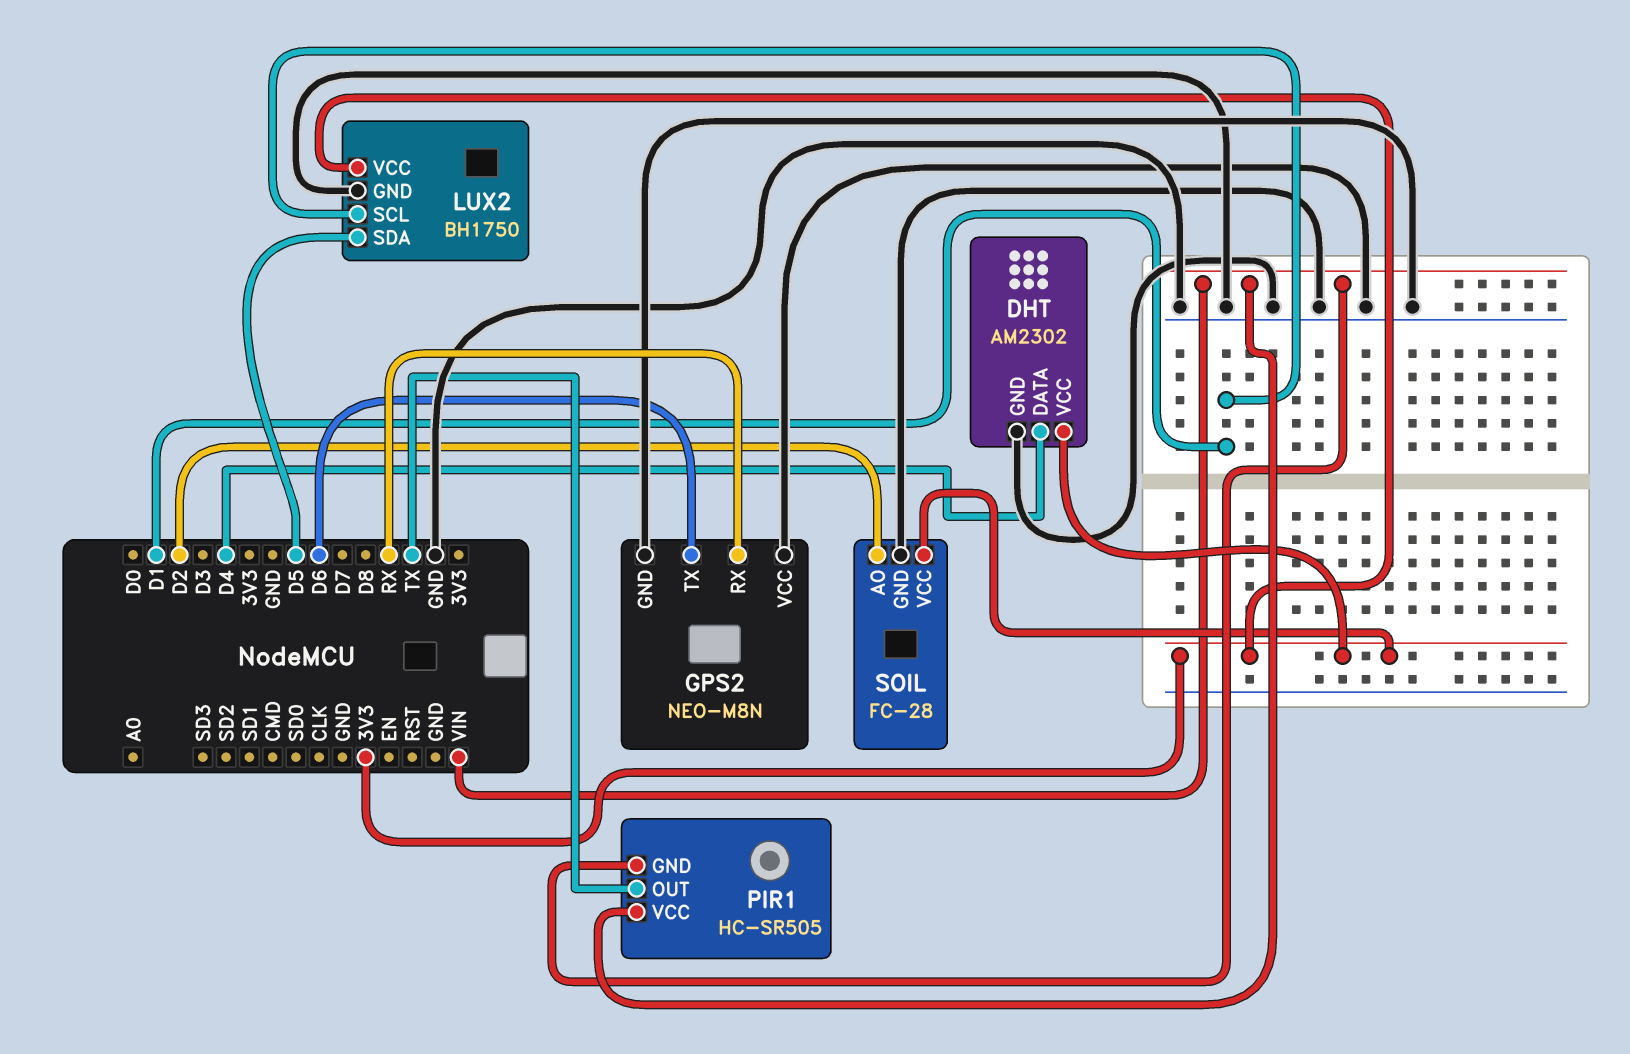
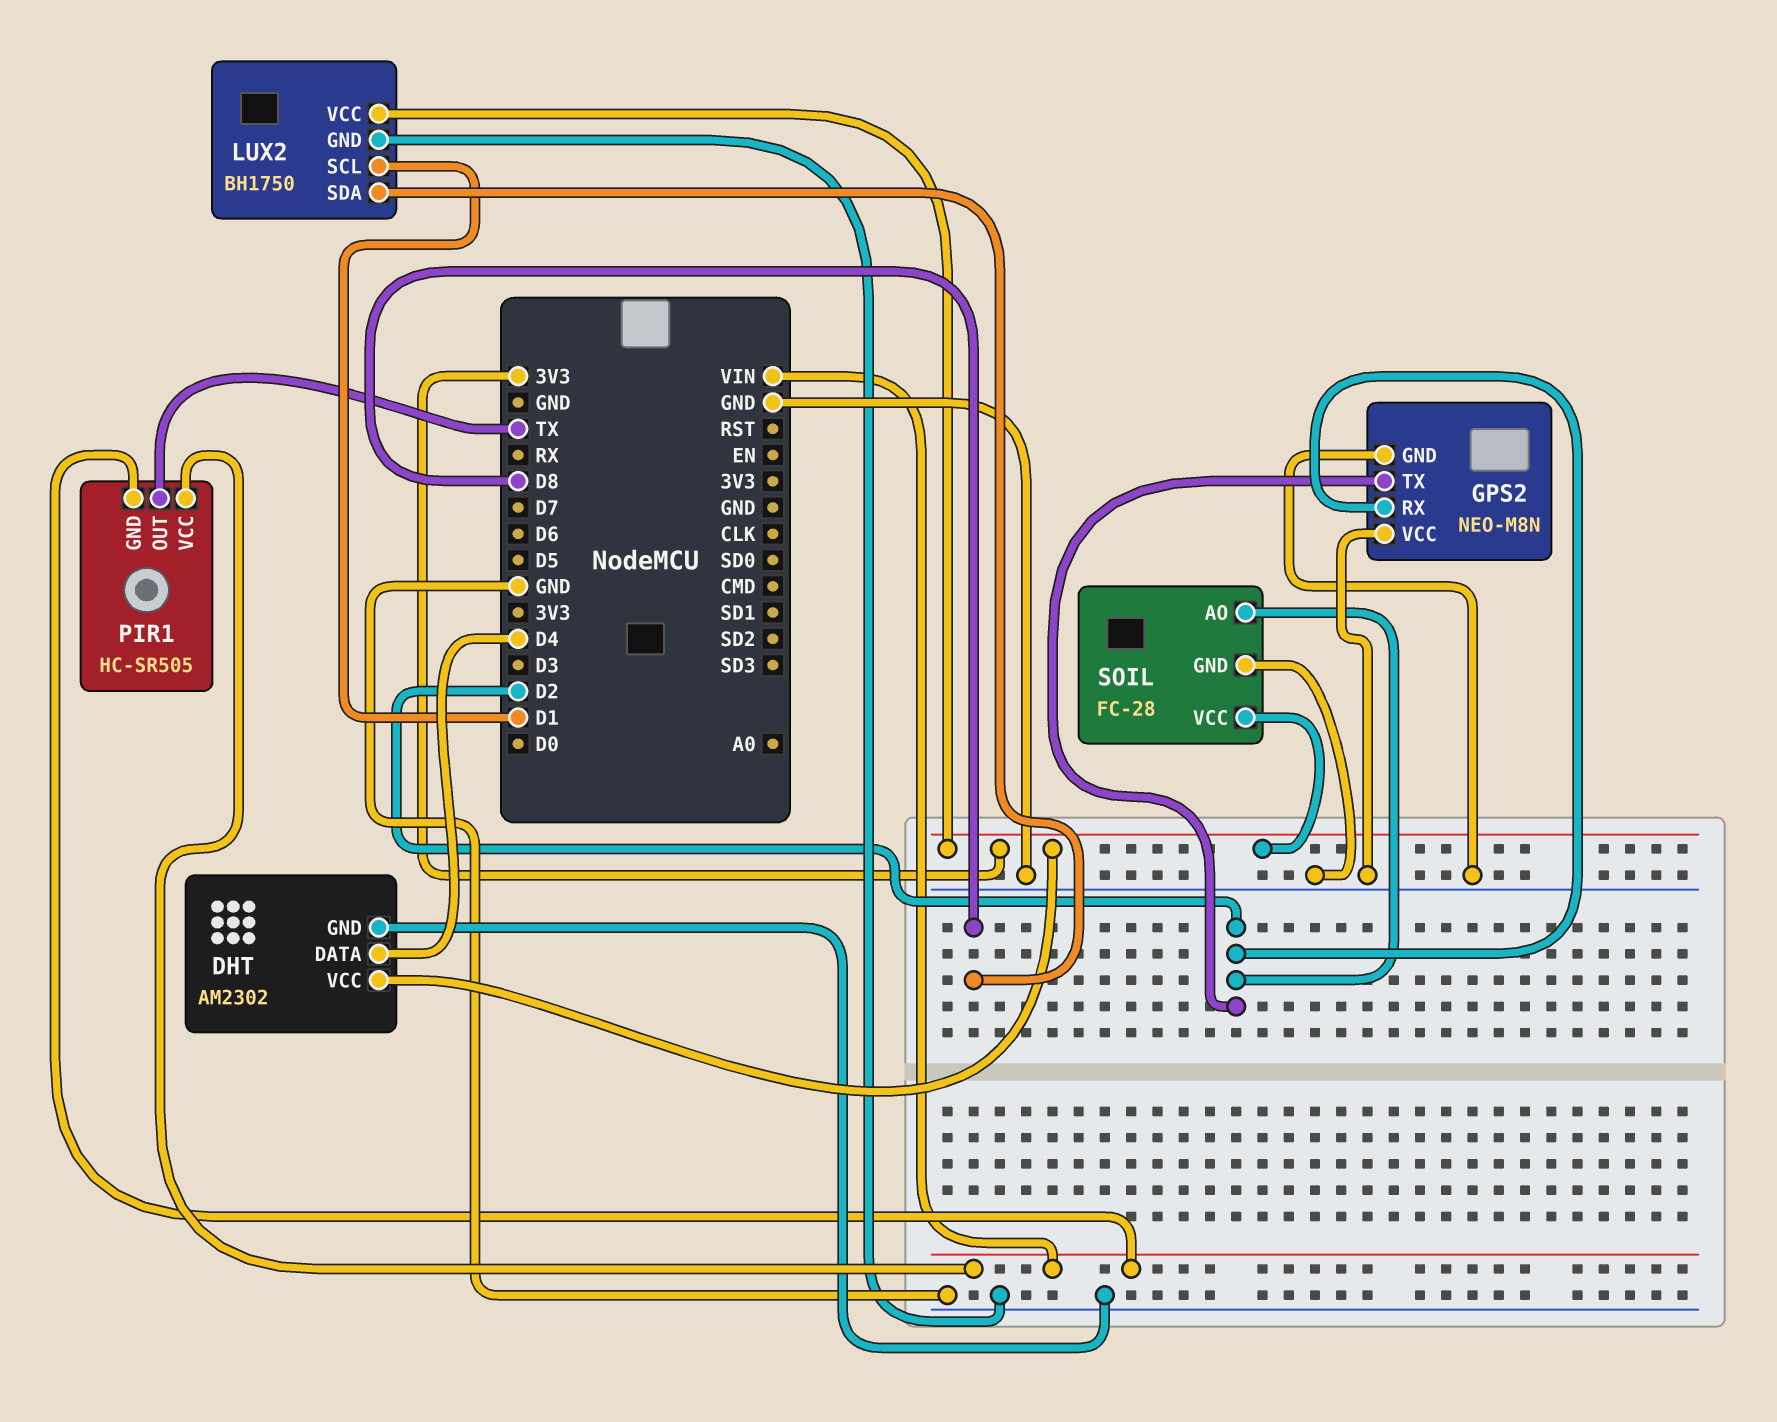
GPS2 pin RX: RX -> D2
GPS2 pin TX: D6 -> D2
LUX2 pin SDA: D5 -> D8

